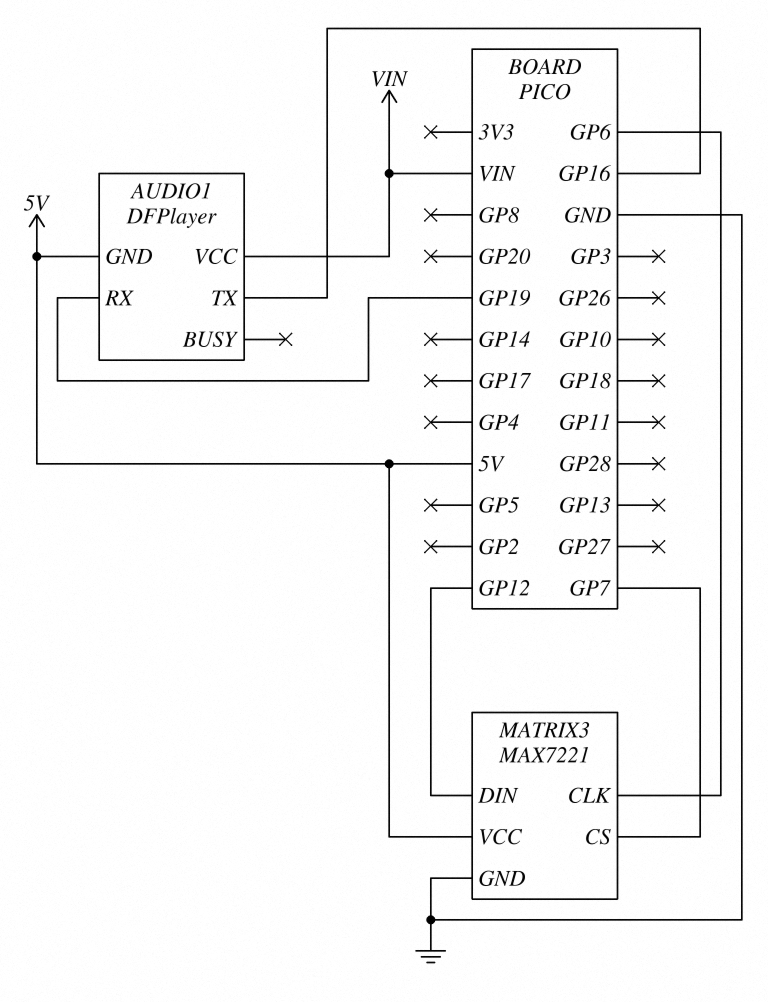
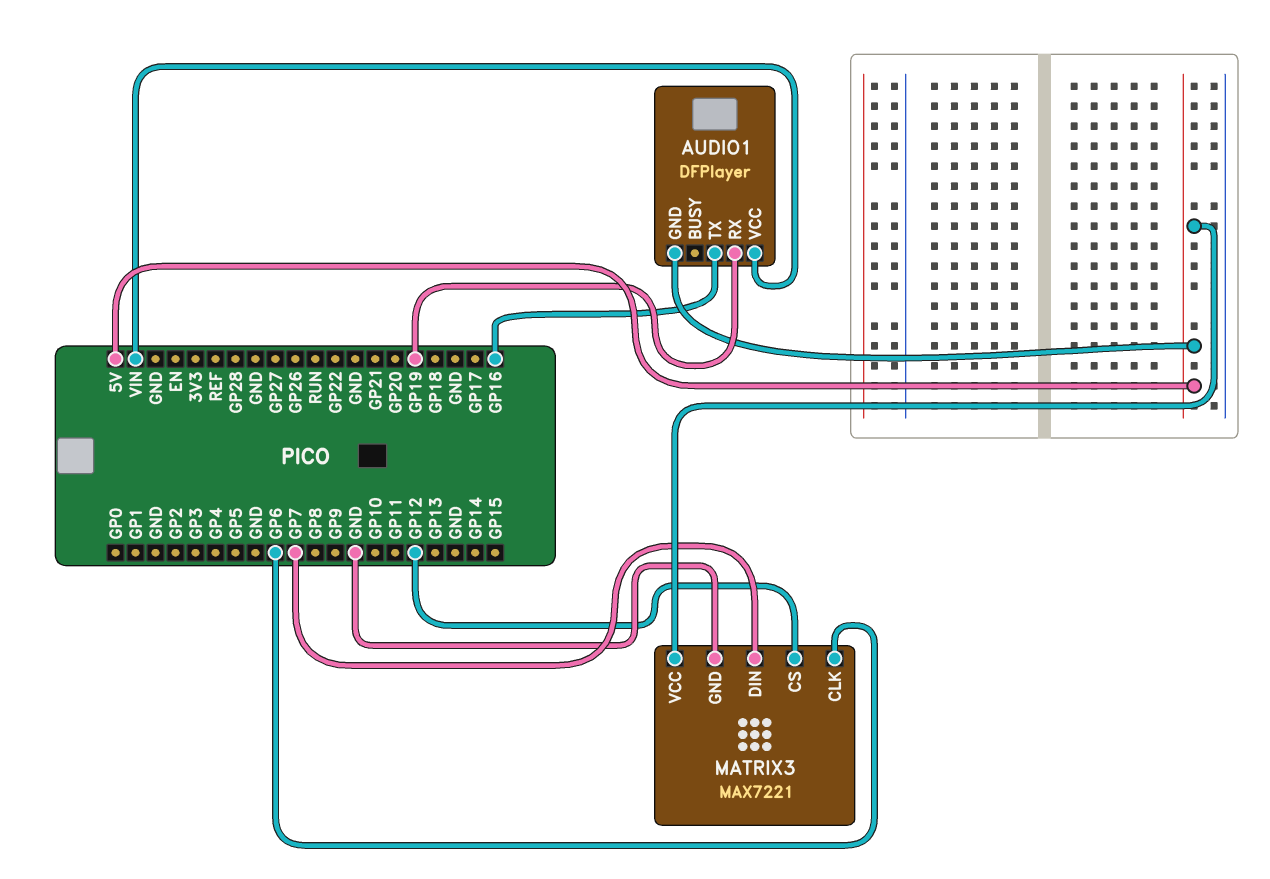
MATRIX3 pin CS: GP7 -> GP12
MATRIX3 pin DIN: GP12 -> GP7

